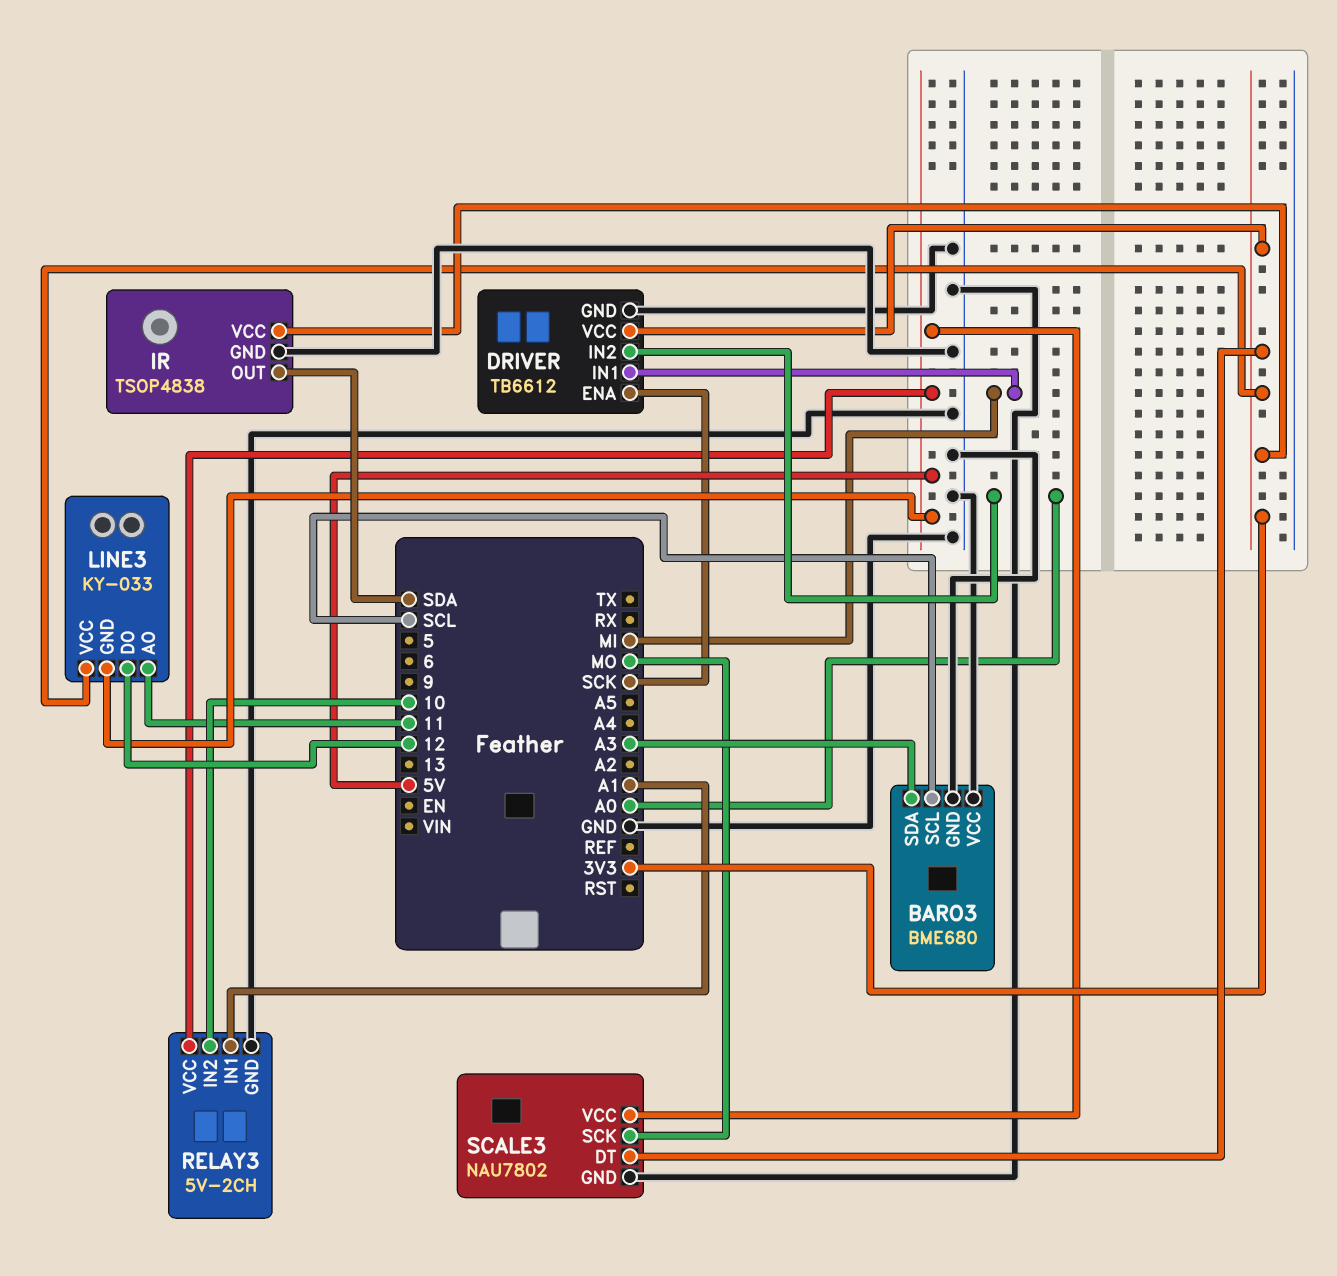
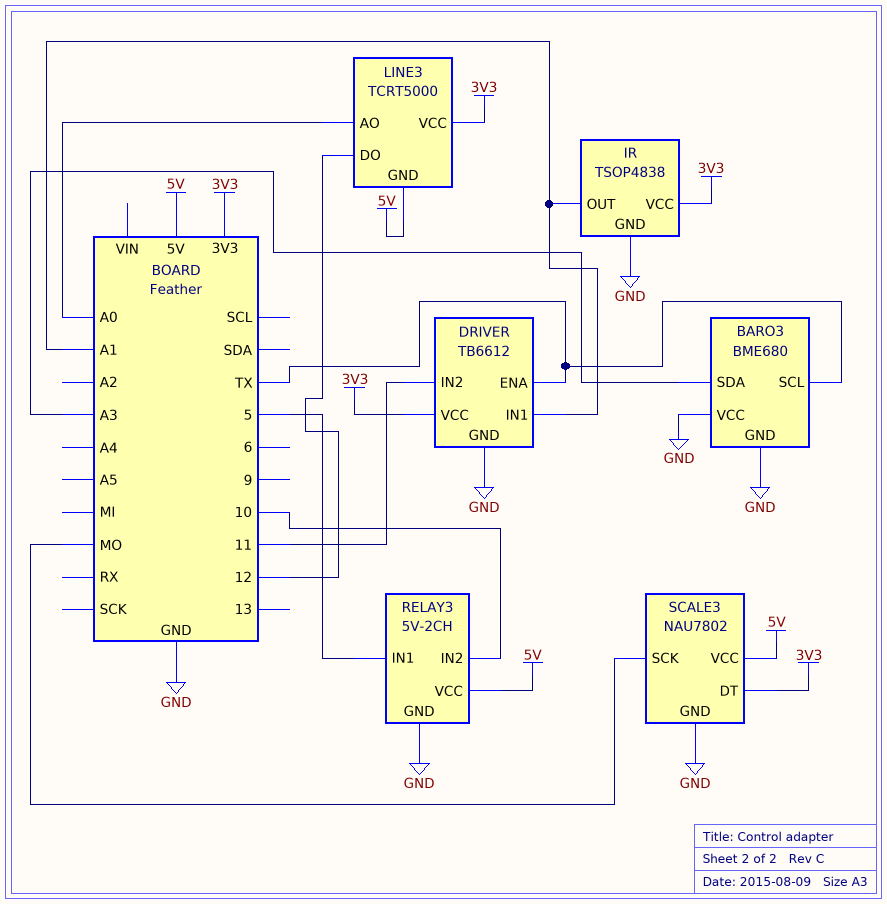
BARO3 pin SCL: SCL -> TX
DRIVER pin ENA: SCK -> TX
DRIVER pin IN1: MI -> A1
DRIVER pin IN2: A0 -> 11
IR pin OUT: SDA -> A1
LINE3: KY-033 -> TCRT5000
LINE3 pin AO: 11 -> A0
RELAY3 pin IN1: A1 -> 5

